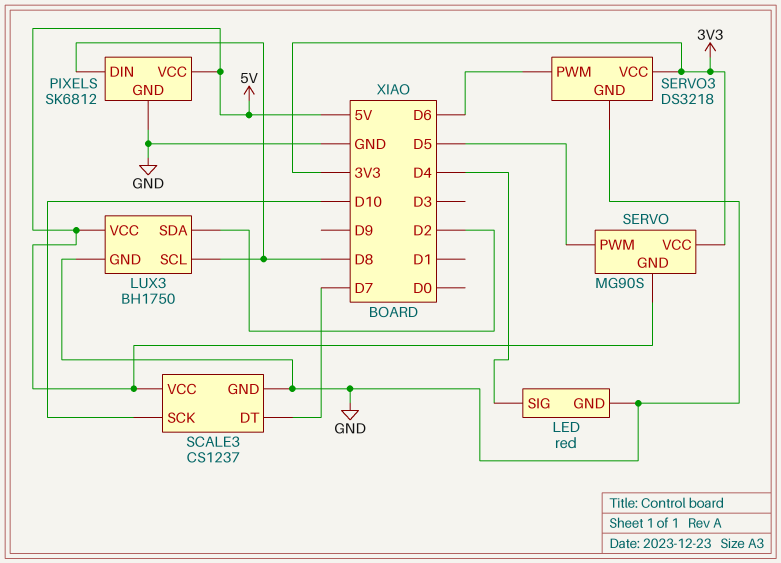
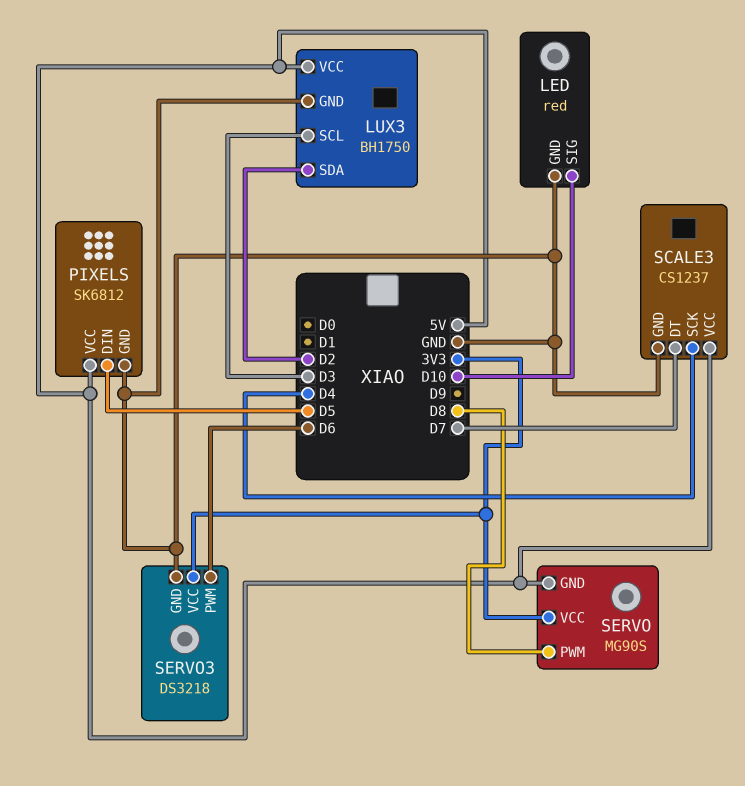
LED pin SIG: D4 -> D10
LUX3 pin SCL: D8 -> D3
PIXELS pin DIN: D8 -> D5
SCALE3 pin SCK: D10 -> D4
SERVO pin PWM: D5 -> D8

